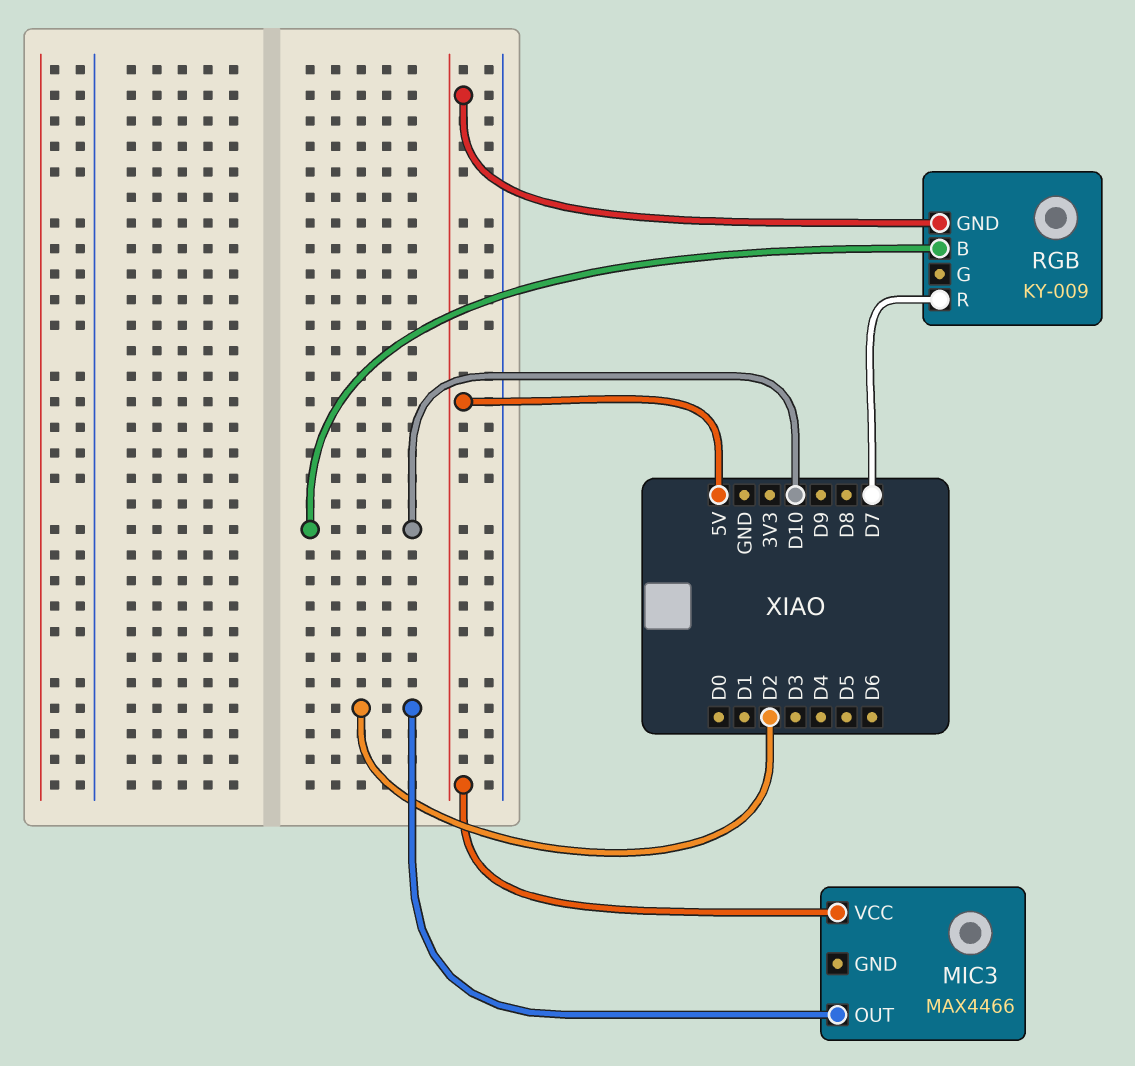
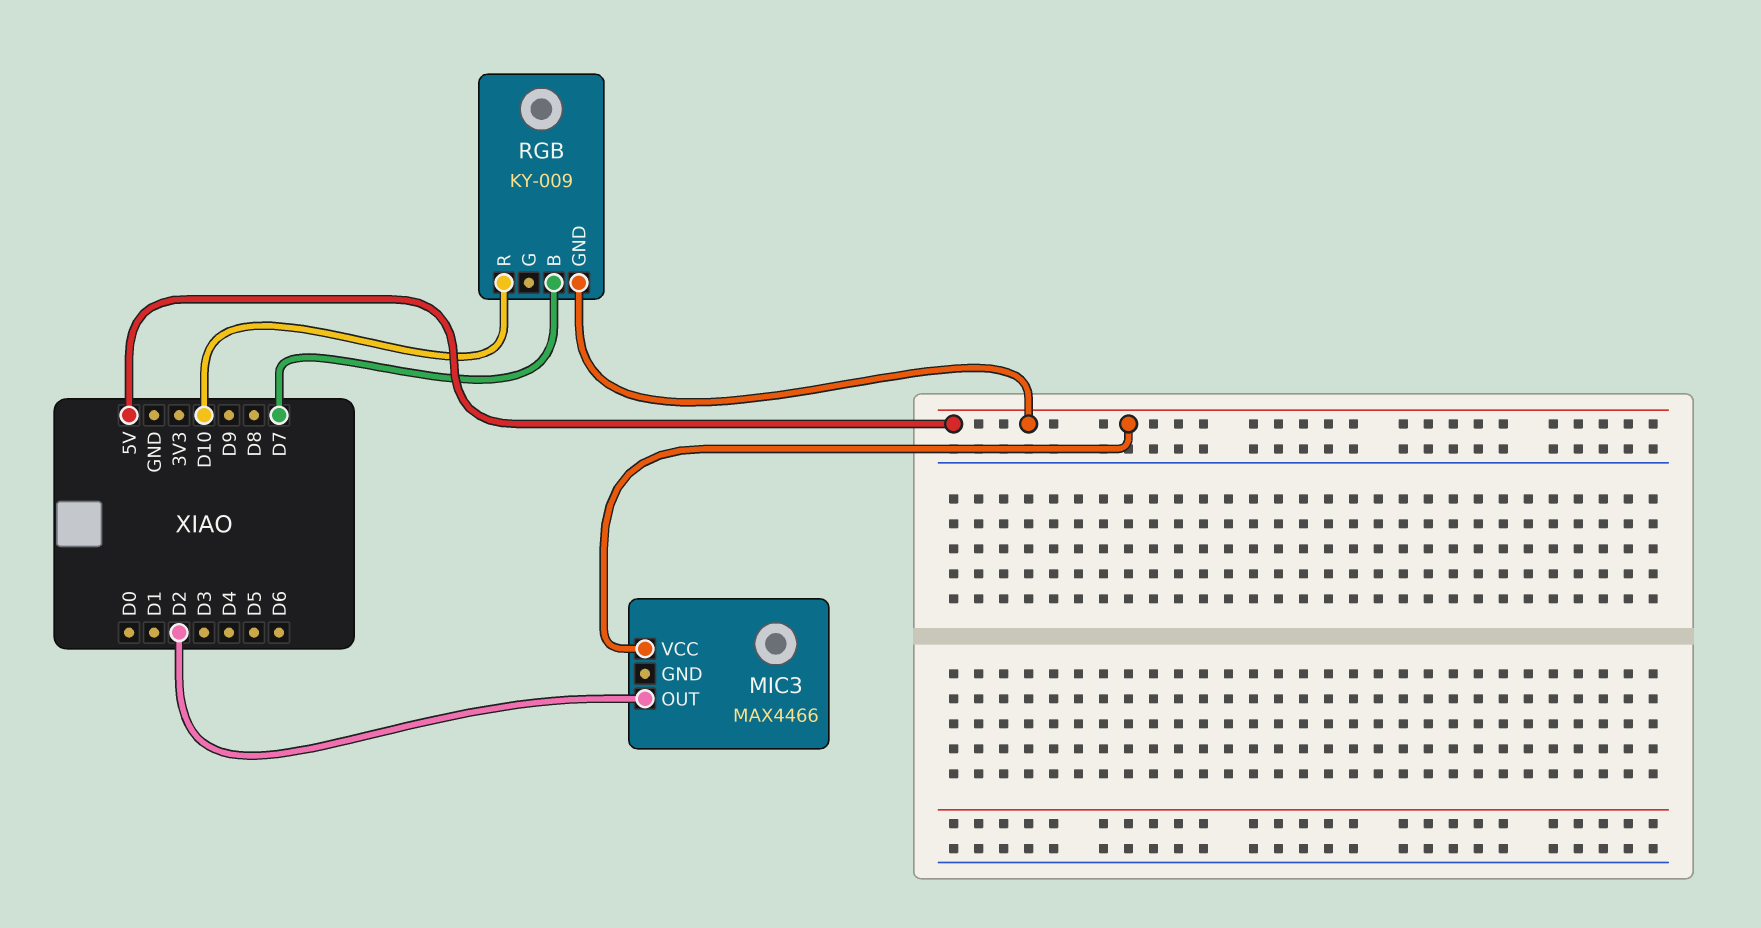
RGB pin B: D10 -> D7
RGB pin R: D7 -> D10

